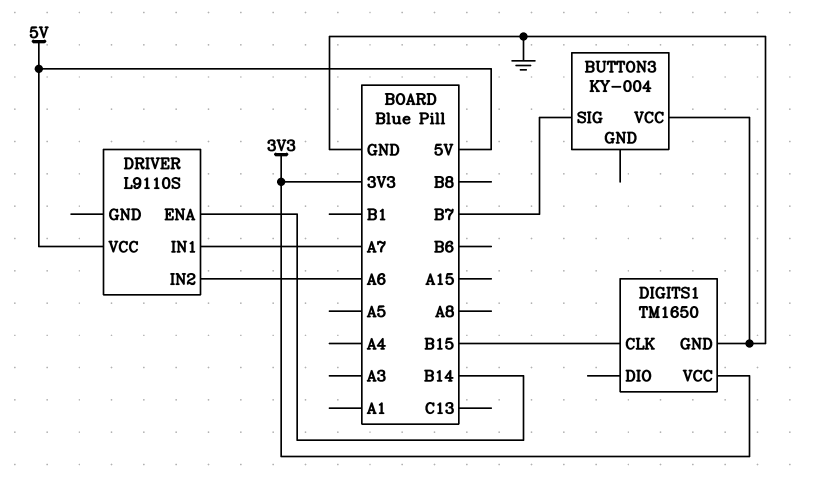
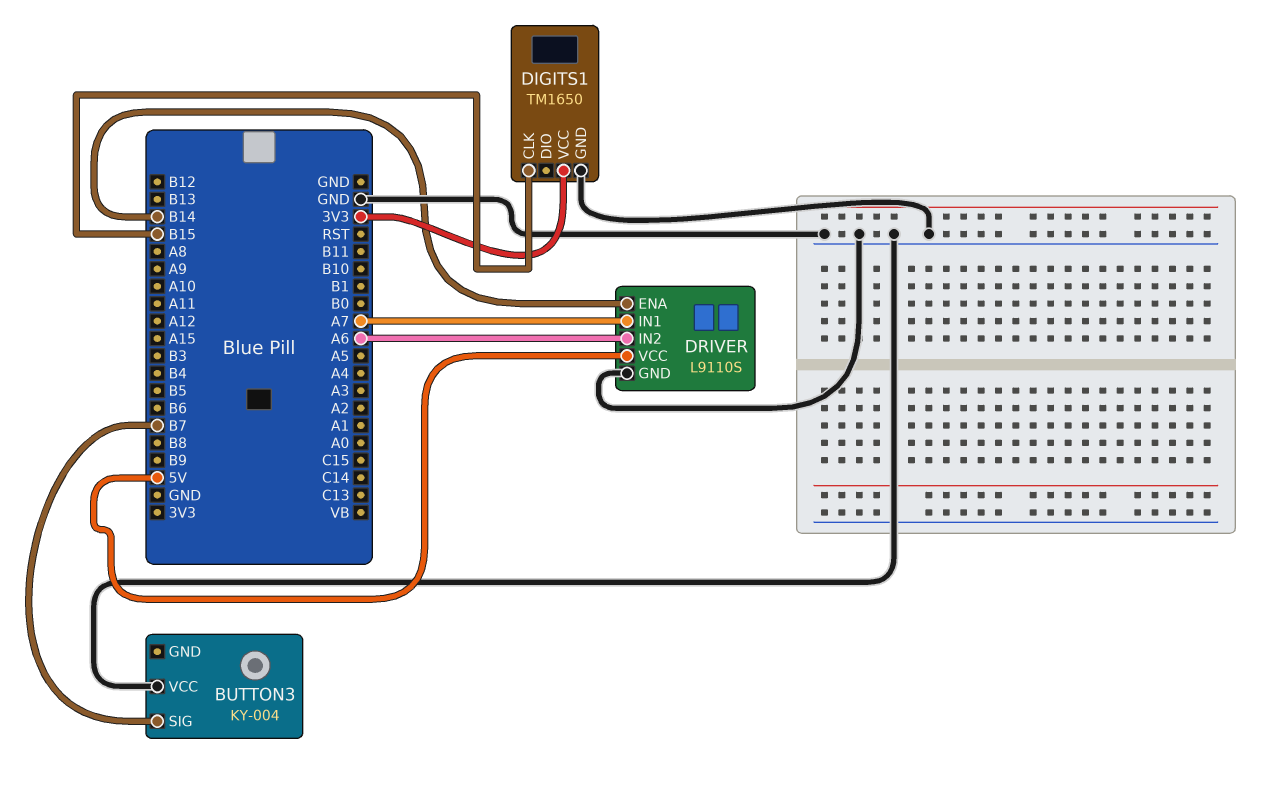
DRIVER pin GND: none -> GND

